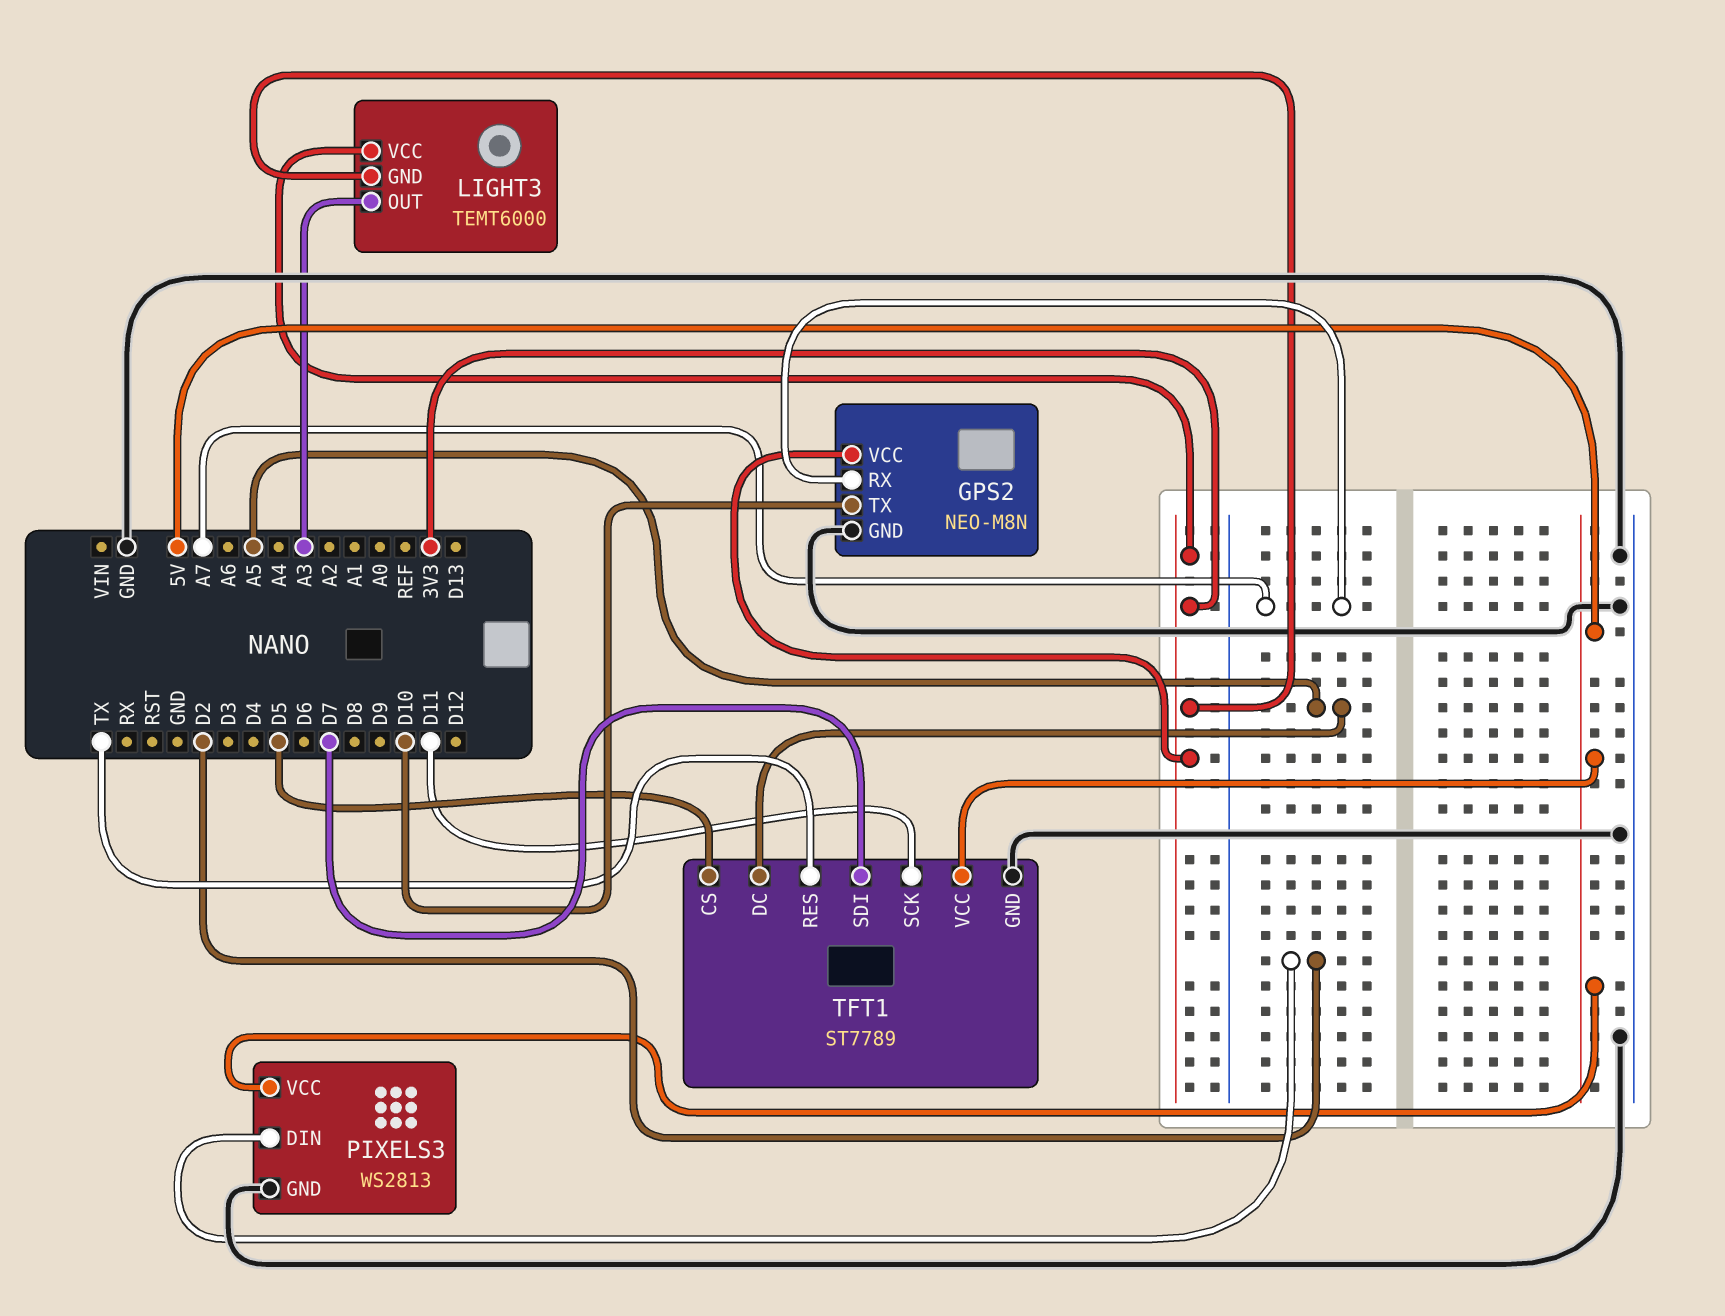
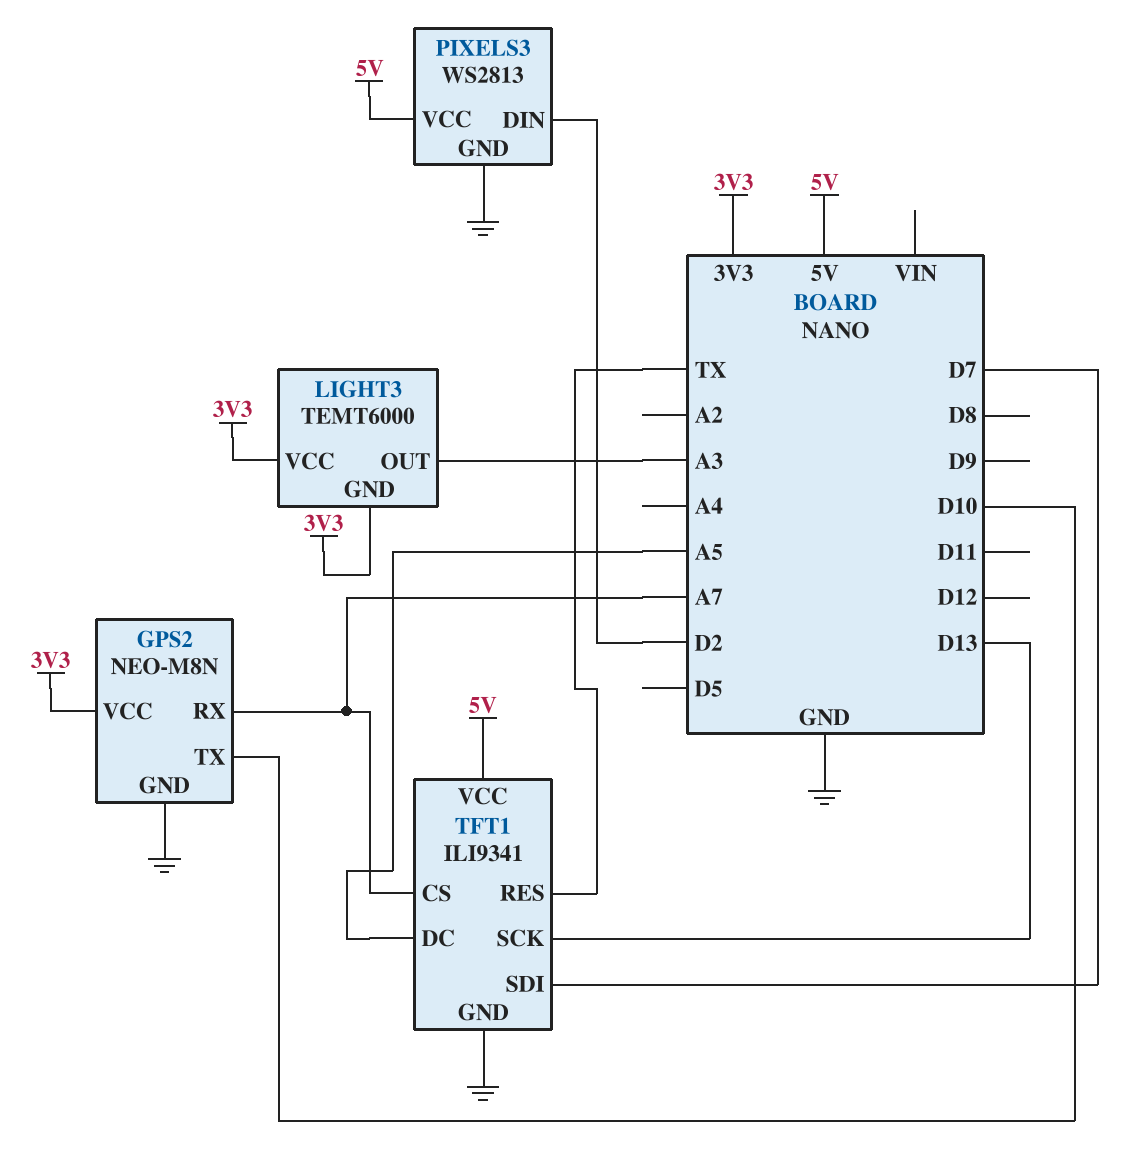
TFT1: ST7789 -> ILI9341
TFT1 pin CS: D5 -> A7
TFT1 pin SCK: D11 -> D13

